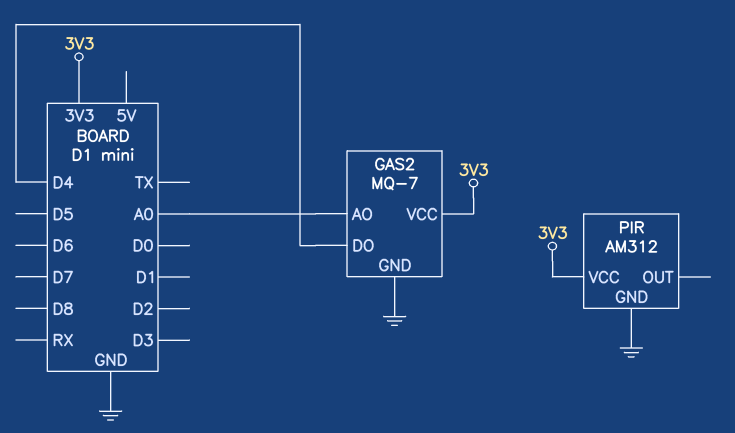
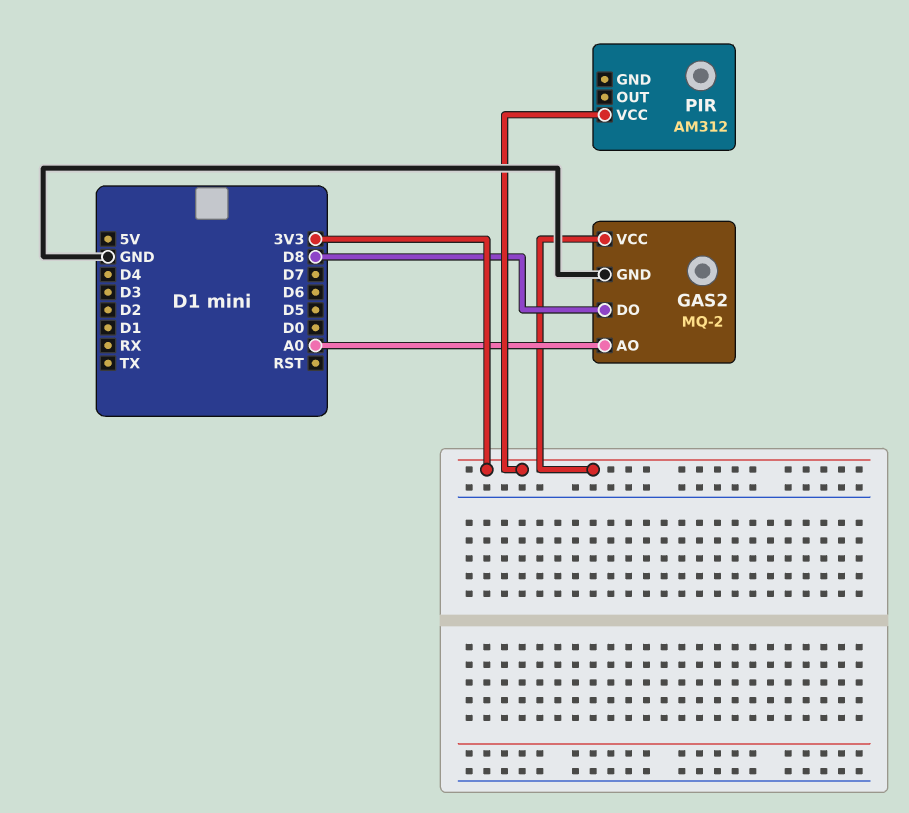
GAS2: MQ-7 -> MQ-2
GAS2 pin DO: D4 -> D8
PIR pin GND: GND -> none

